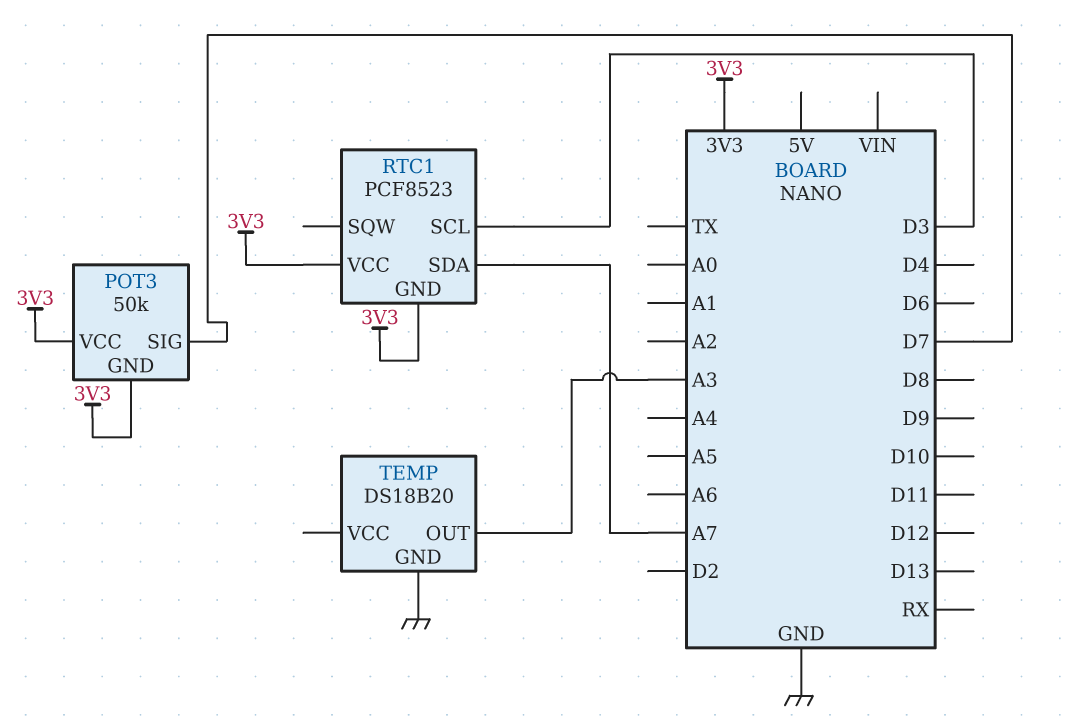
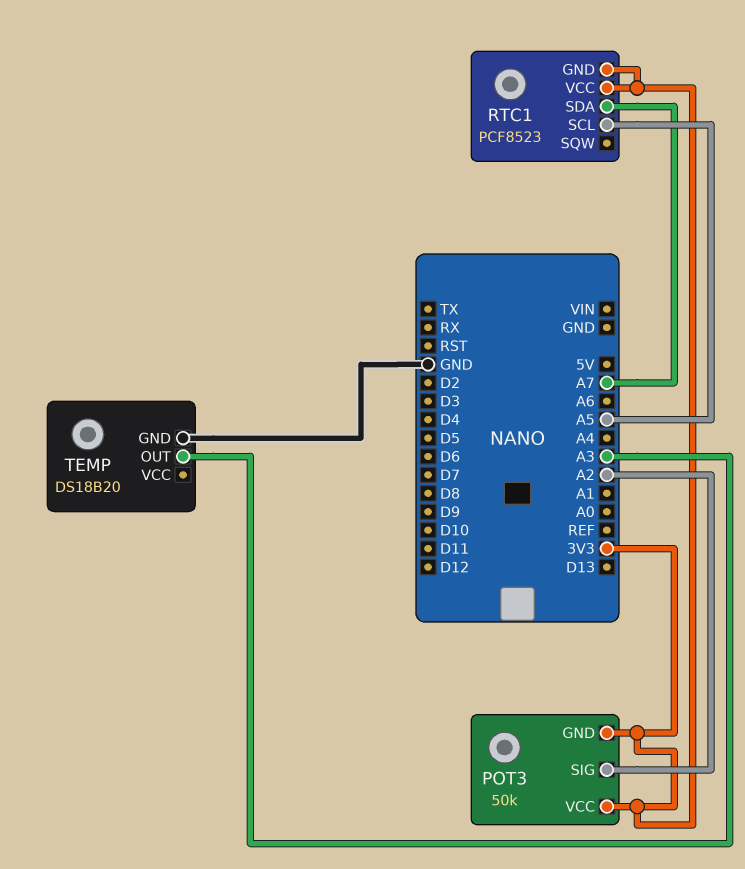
POT3 pin SIG: D7 -> A2
RTC1 pin SCL: D3 -> A5

